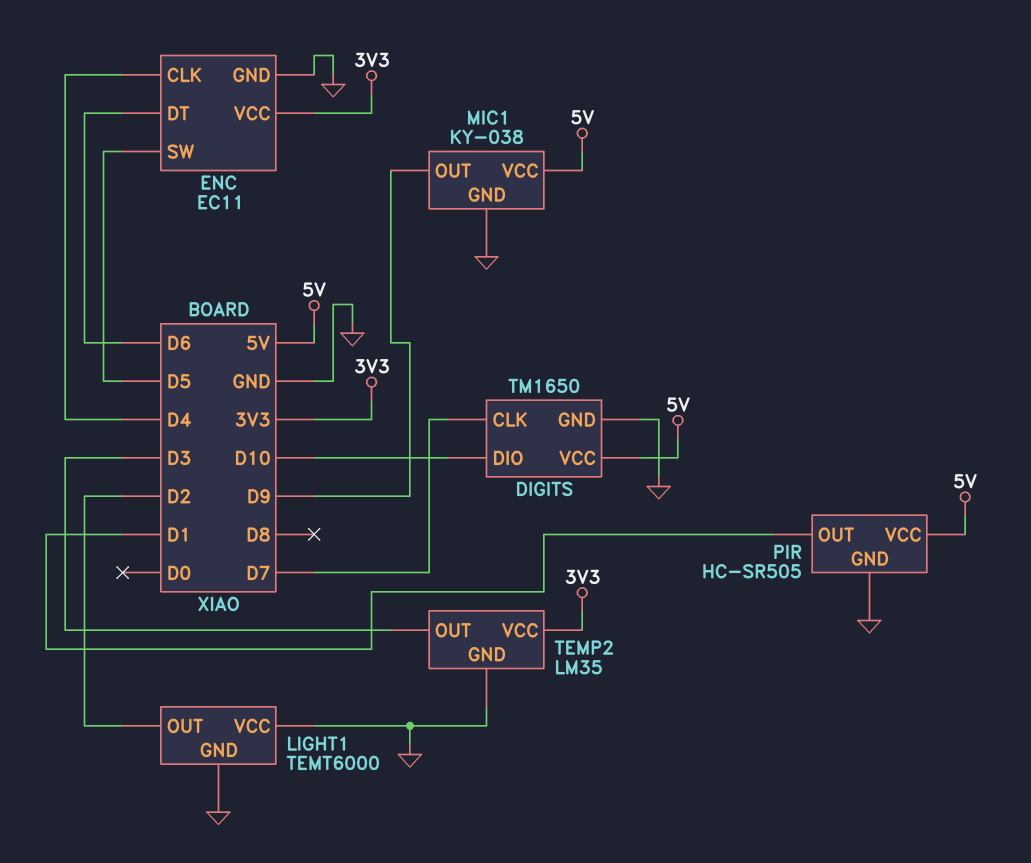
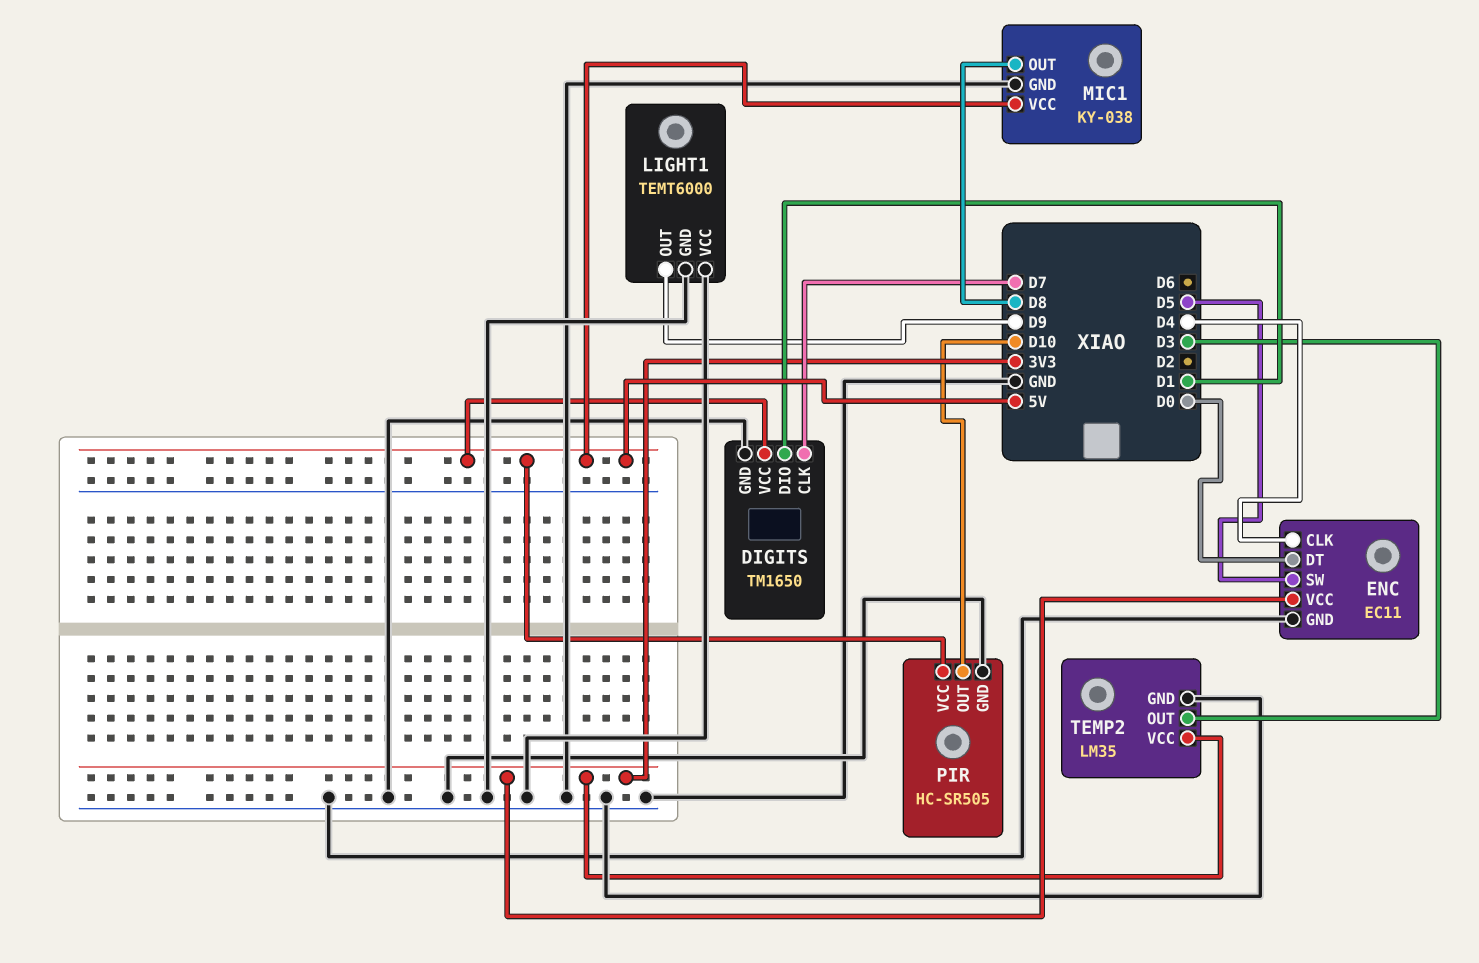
DIGITS pin DIO: D10 -> D1
ENC pin DT: D6 -> D0
LIGHT1 pin OUT: D2 -> D9
MIC1 pin OUT: D9 -> D8
PIR pin OUT: D1 -> D10

